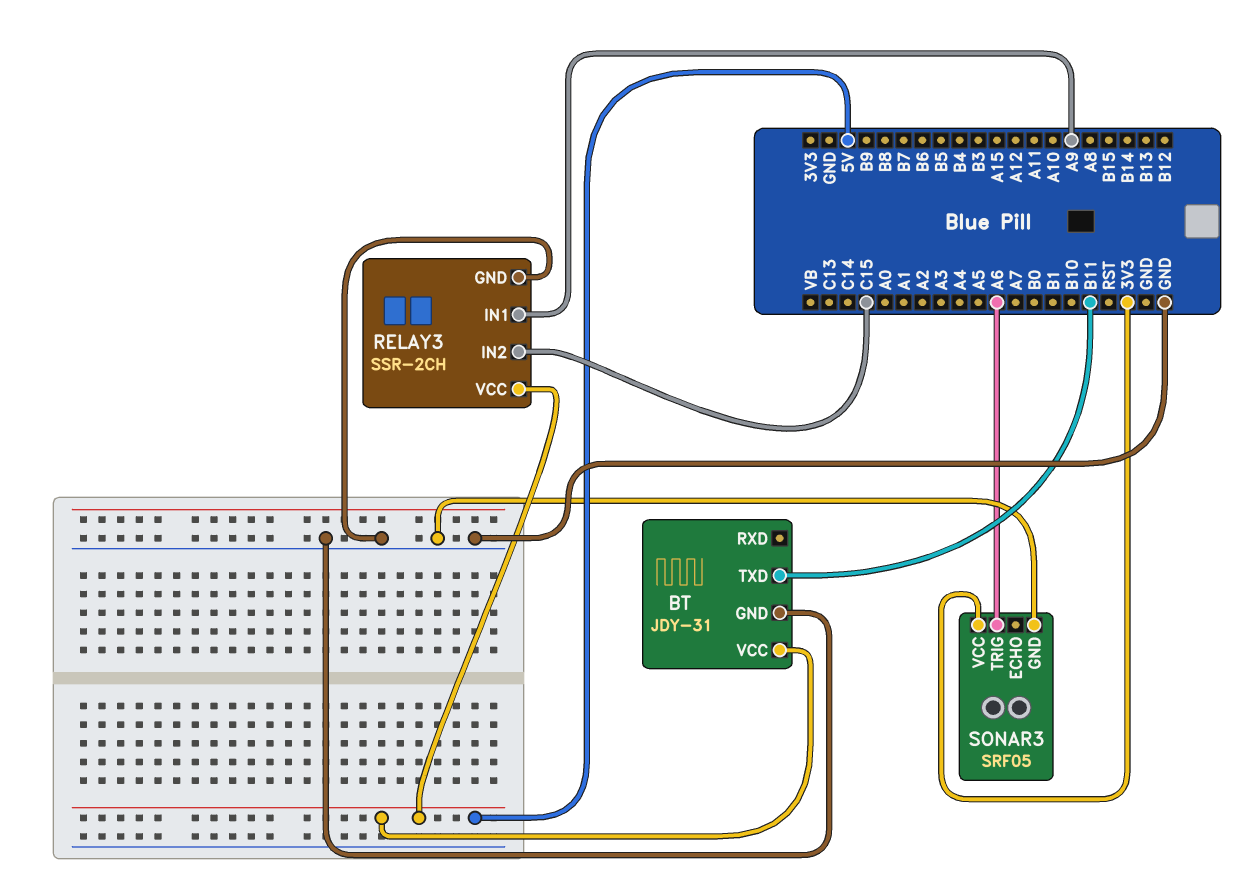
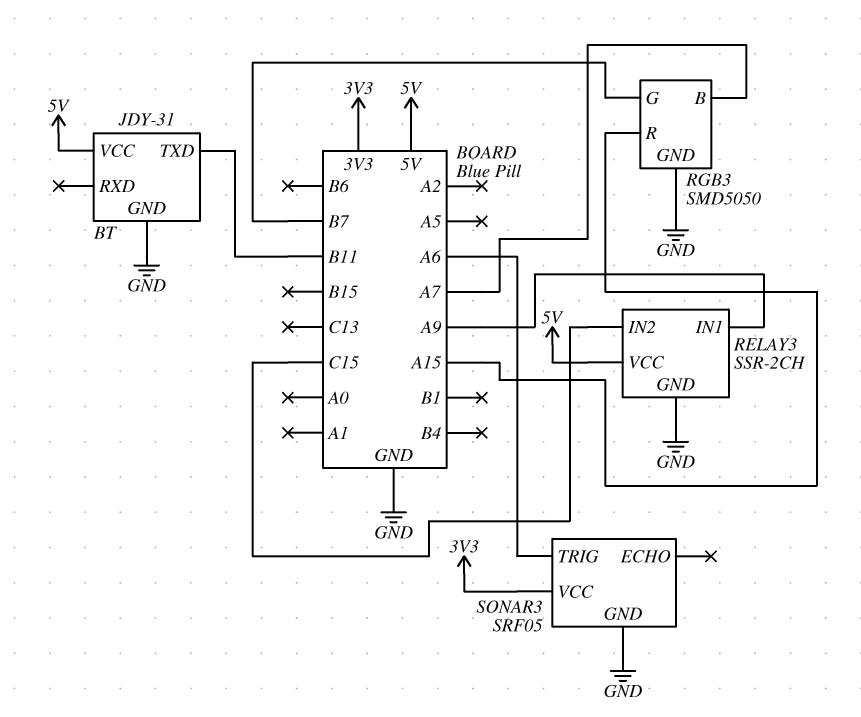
RGB3: none -> SMD5050
RGB3 pin B: none -> A7
RGB3 pin G: none -> B7
RGB3 pin GND: none -> GND
RGB3 pin R: none -> A15

